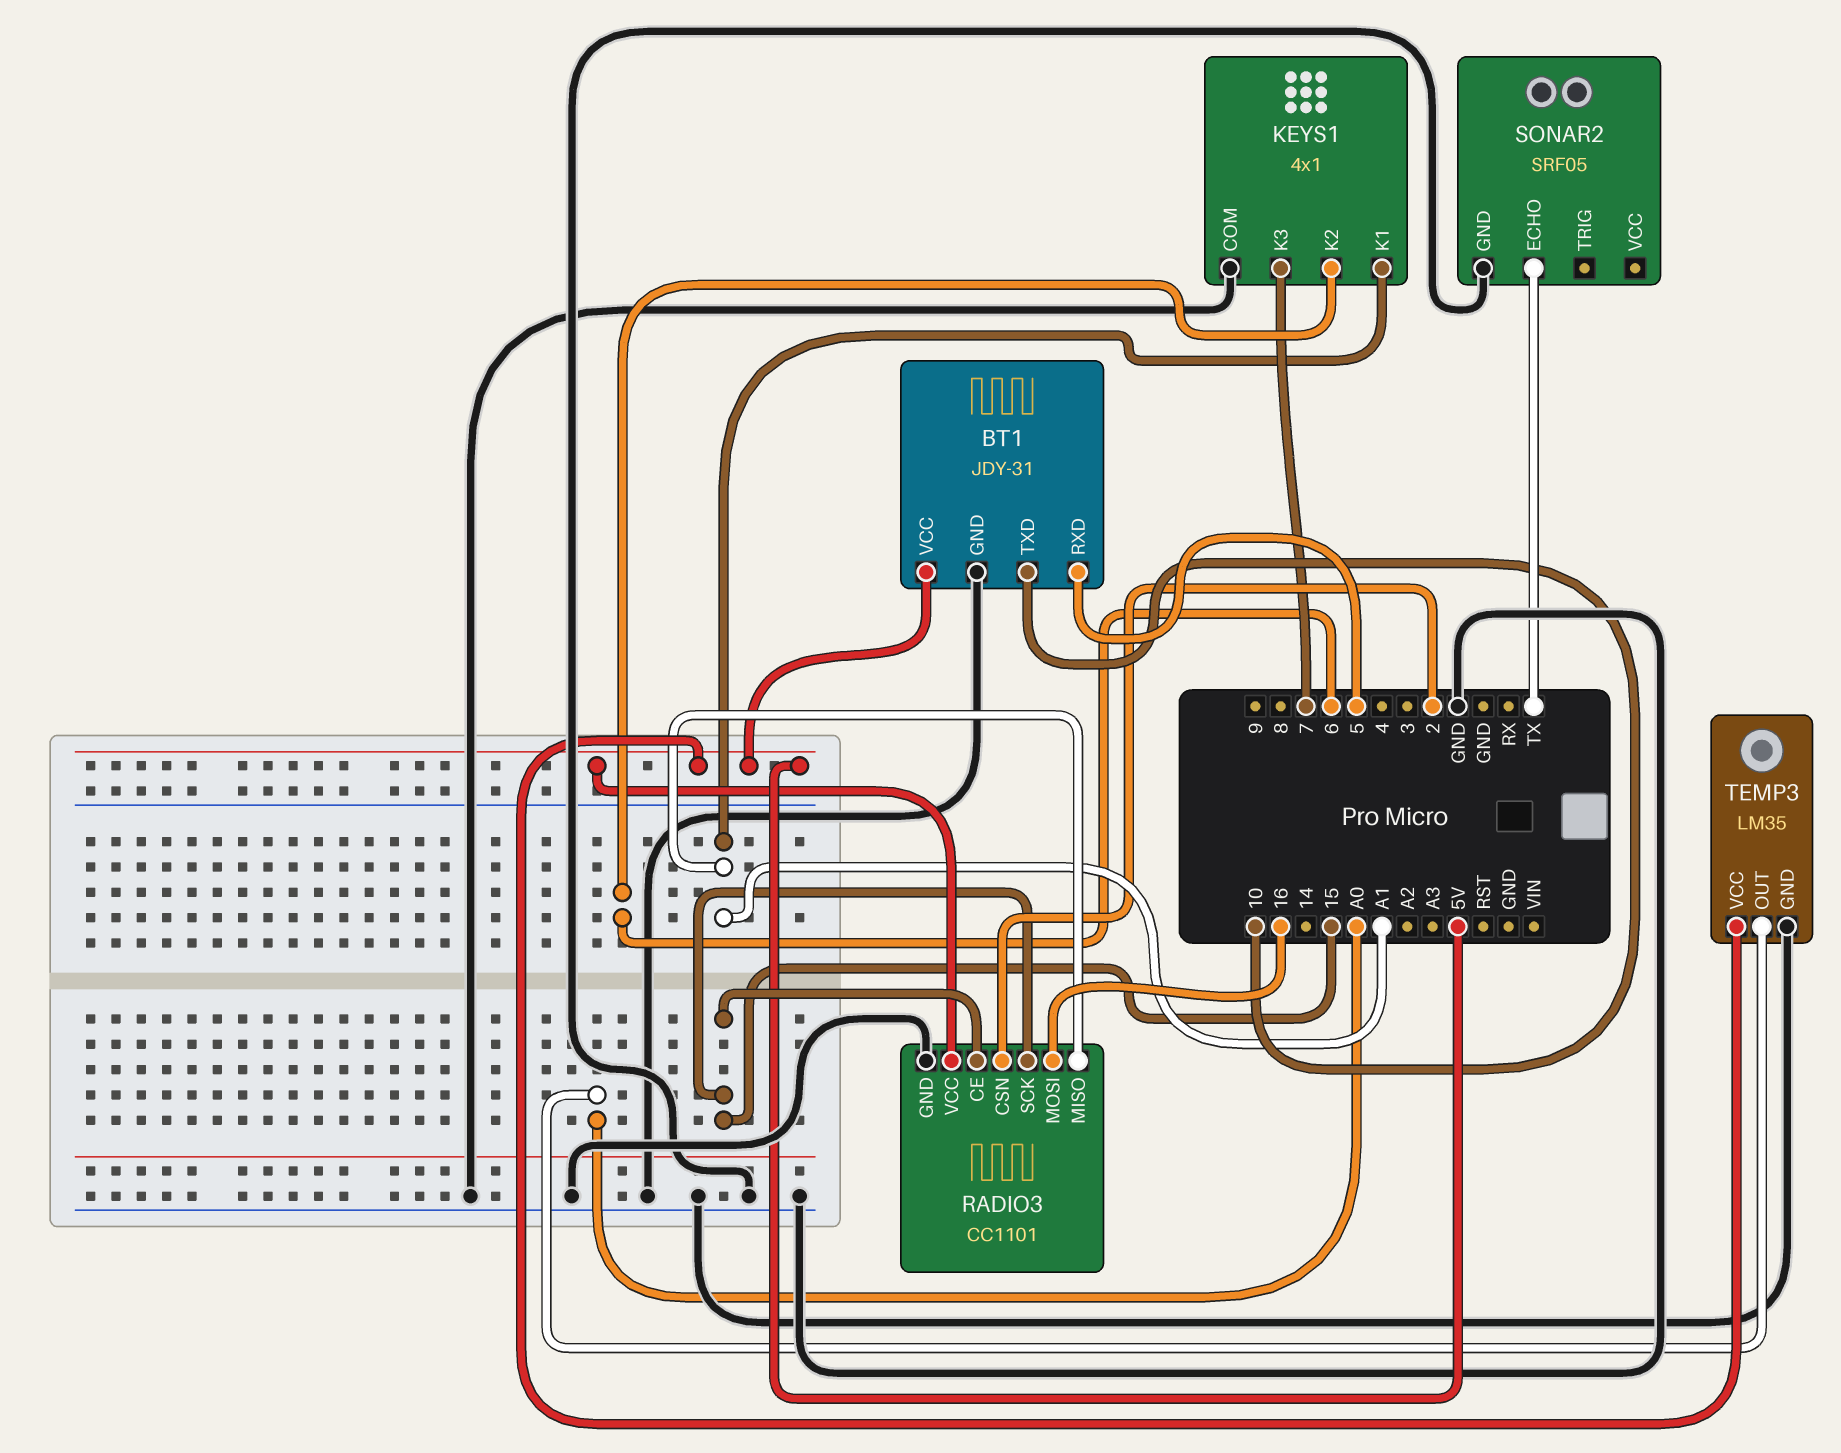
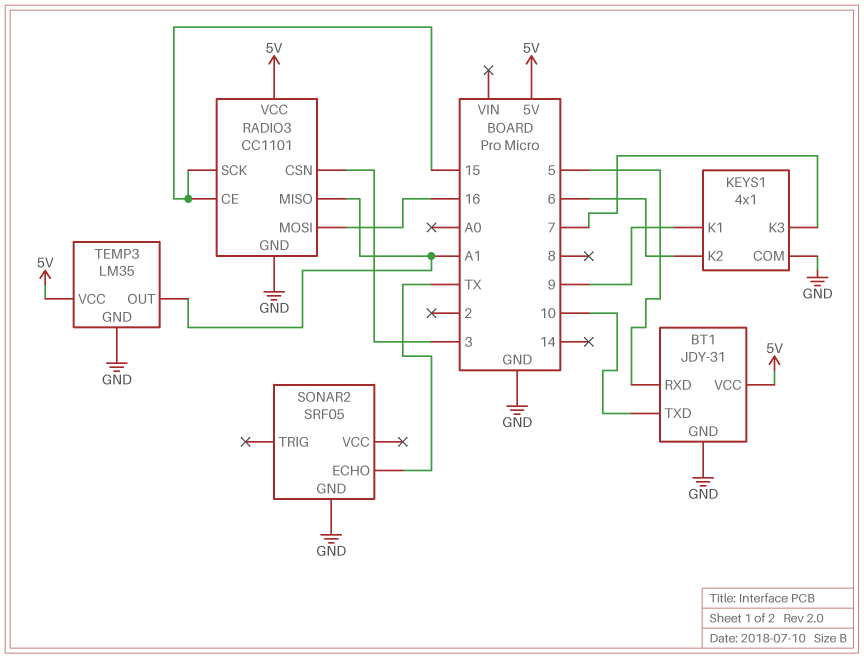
KEYS1 pin K1: A1 -> 9
RADIO3 pin CSN: 2 -> 3
TEMP3 pin OUT: A0 -> A1

